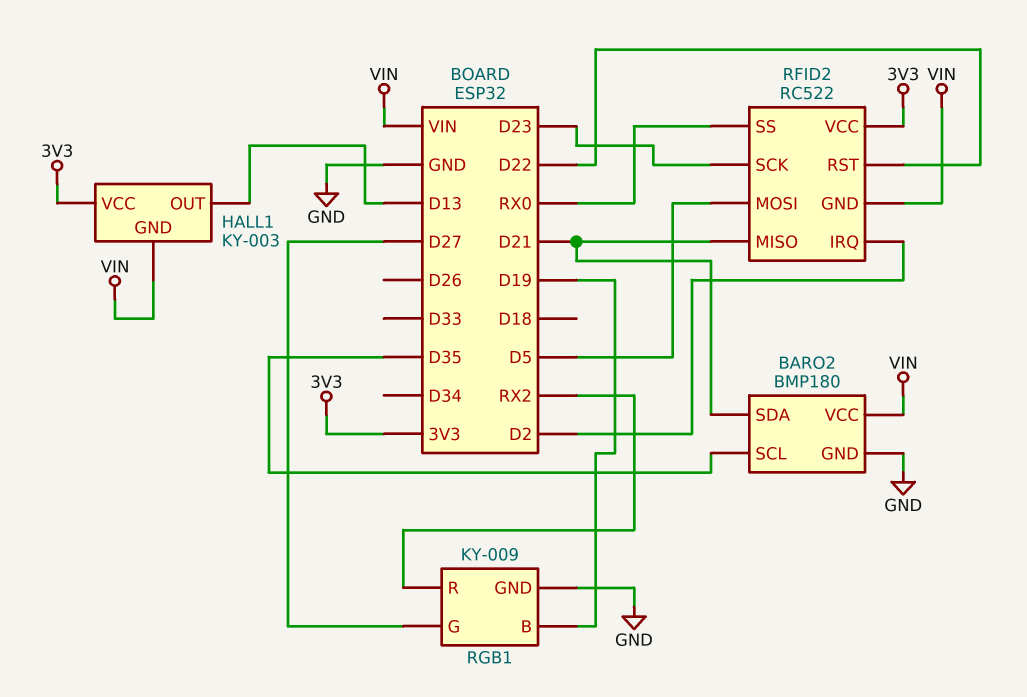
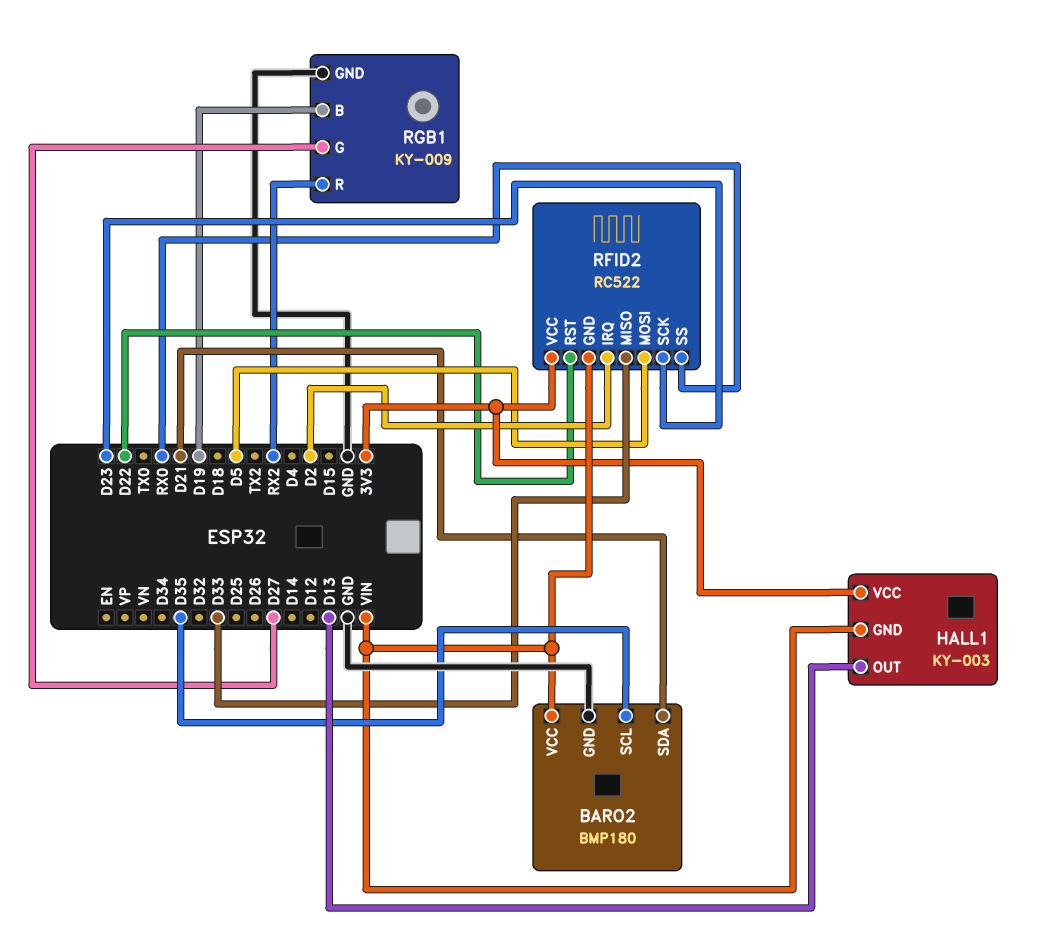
RFID2 pin MISO: D21 -> D33

